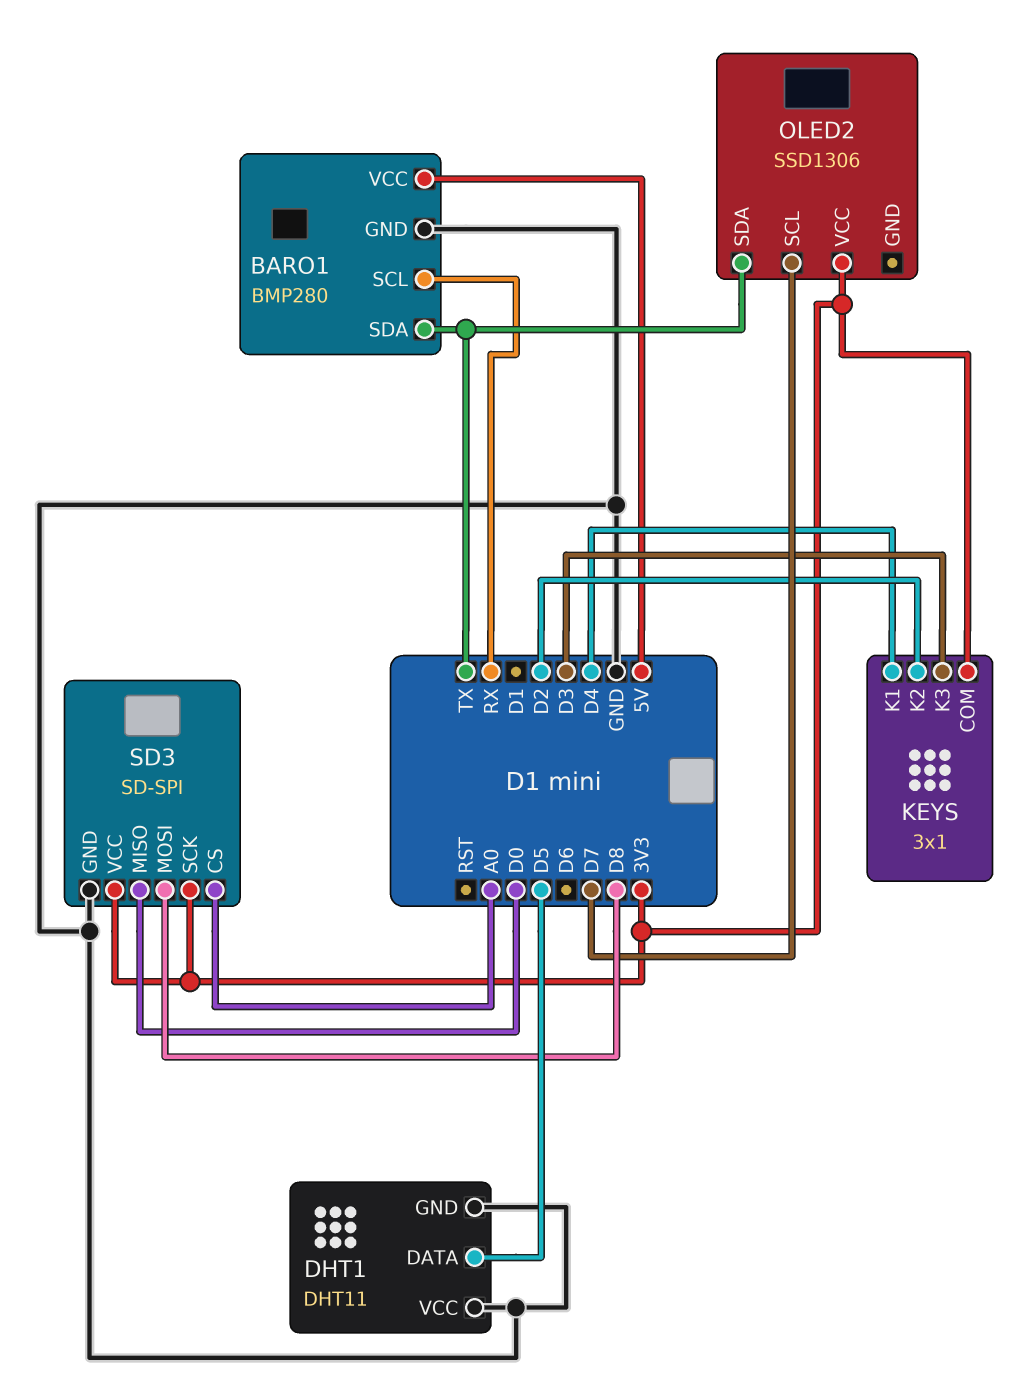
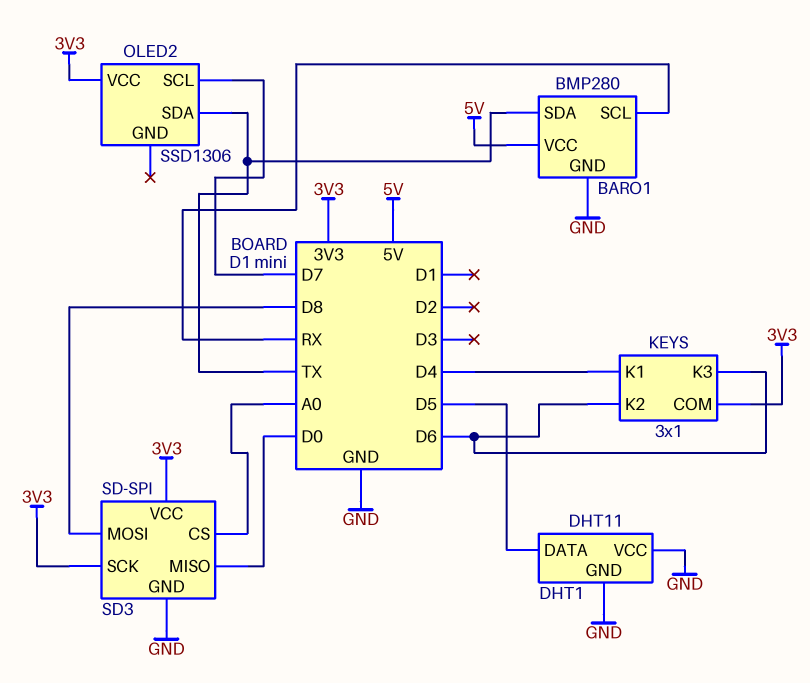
KEYS pin K2: D2 -> D6
KEYS pin K3: D3 -> D6

